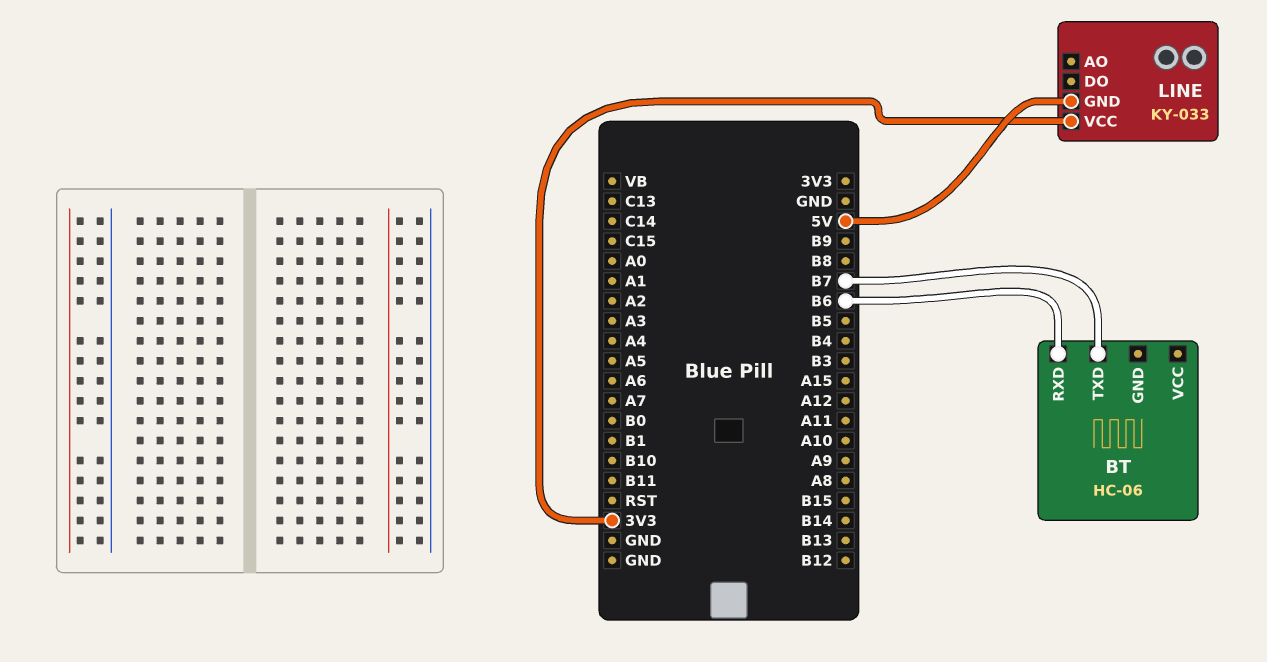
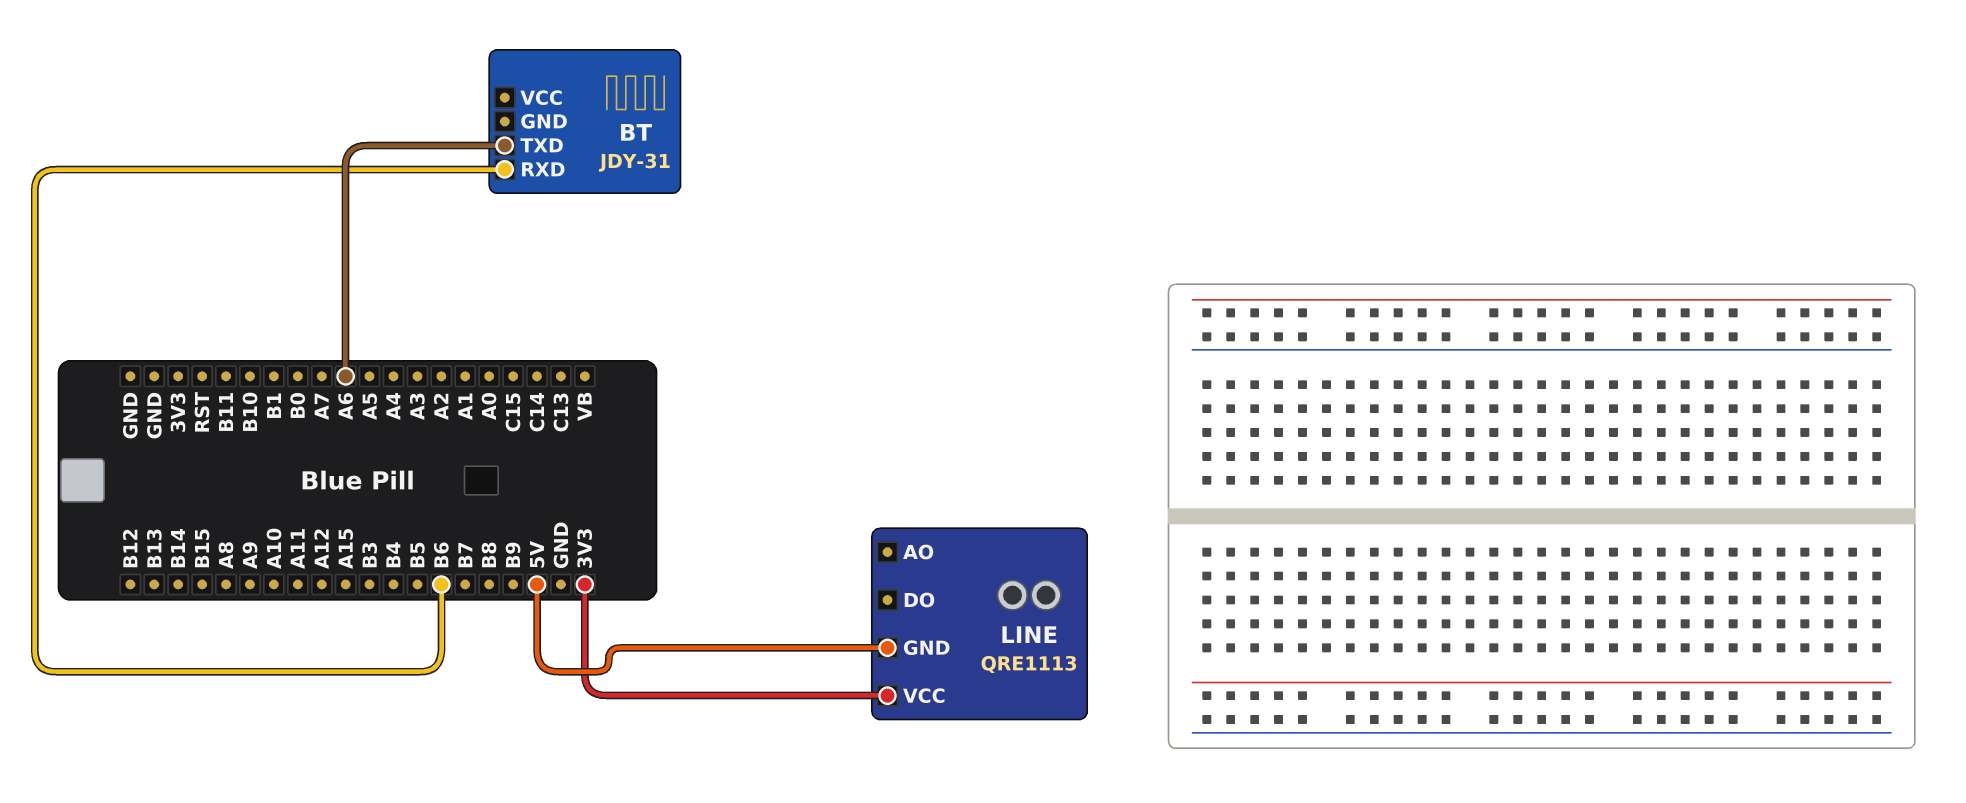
BT: HC-06 -> JDY-31
BT pin TXD: B7 -> A6
LINE: KY-033 -> QRE1113

